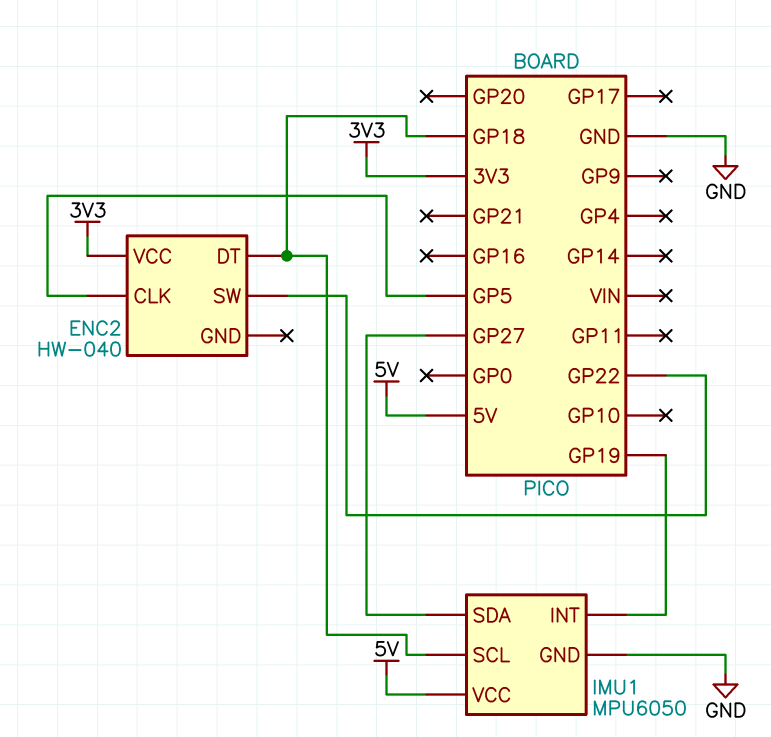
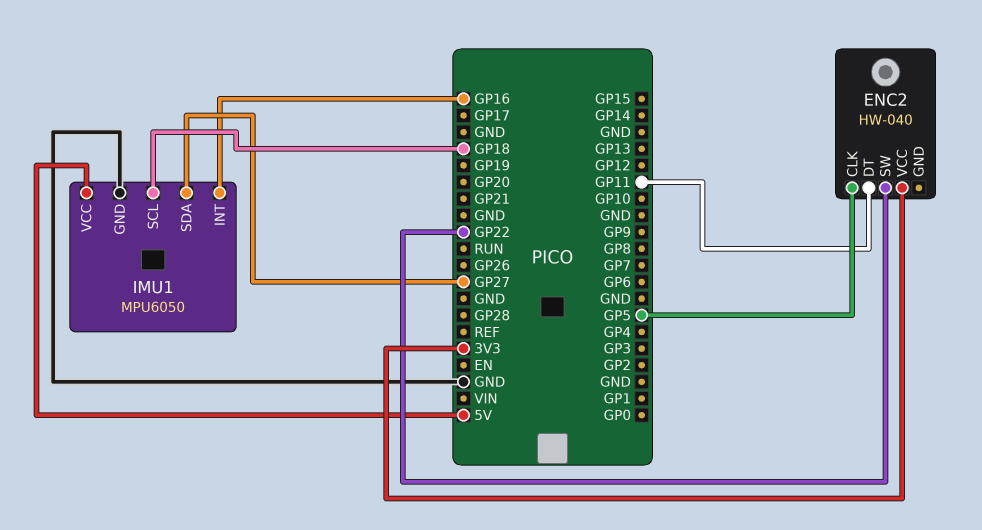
ENC2 pin DT: GP18 -> GP11
IMU1 pin INT: GP19 -> GP16

